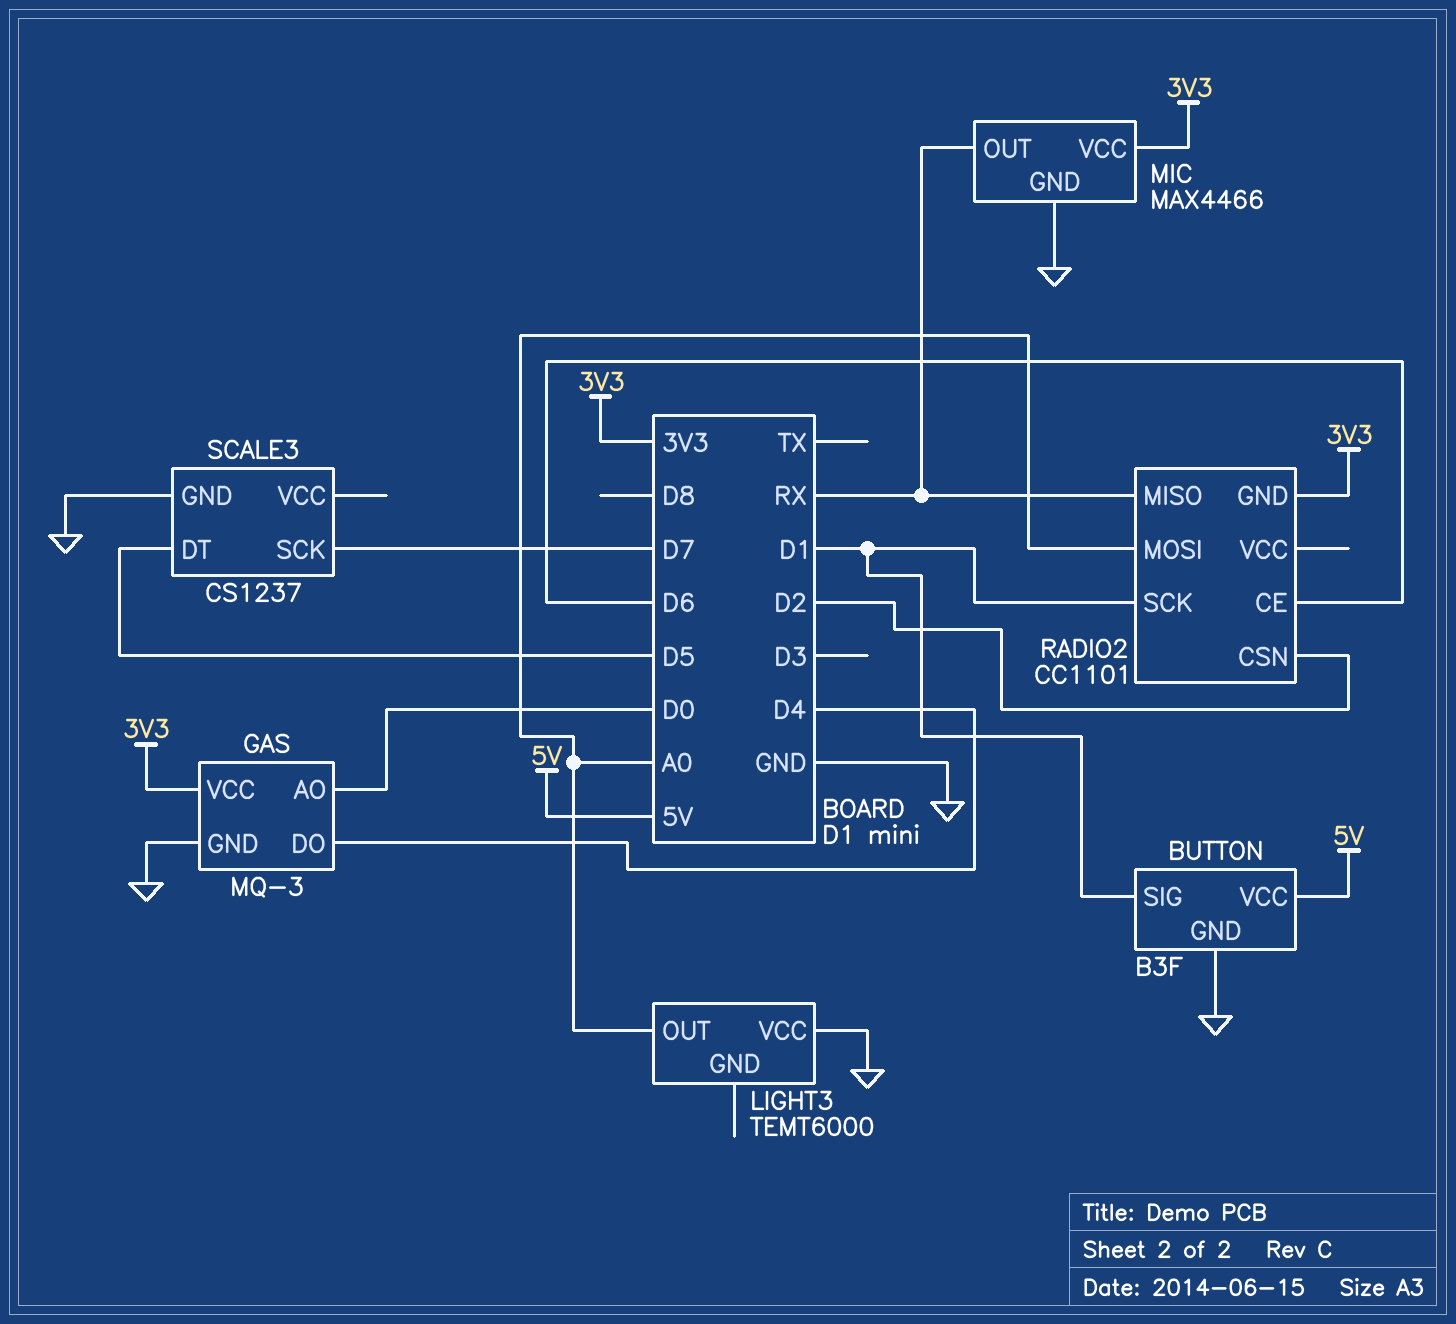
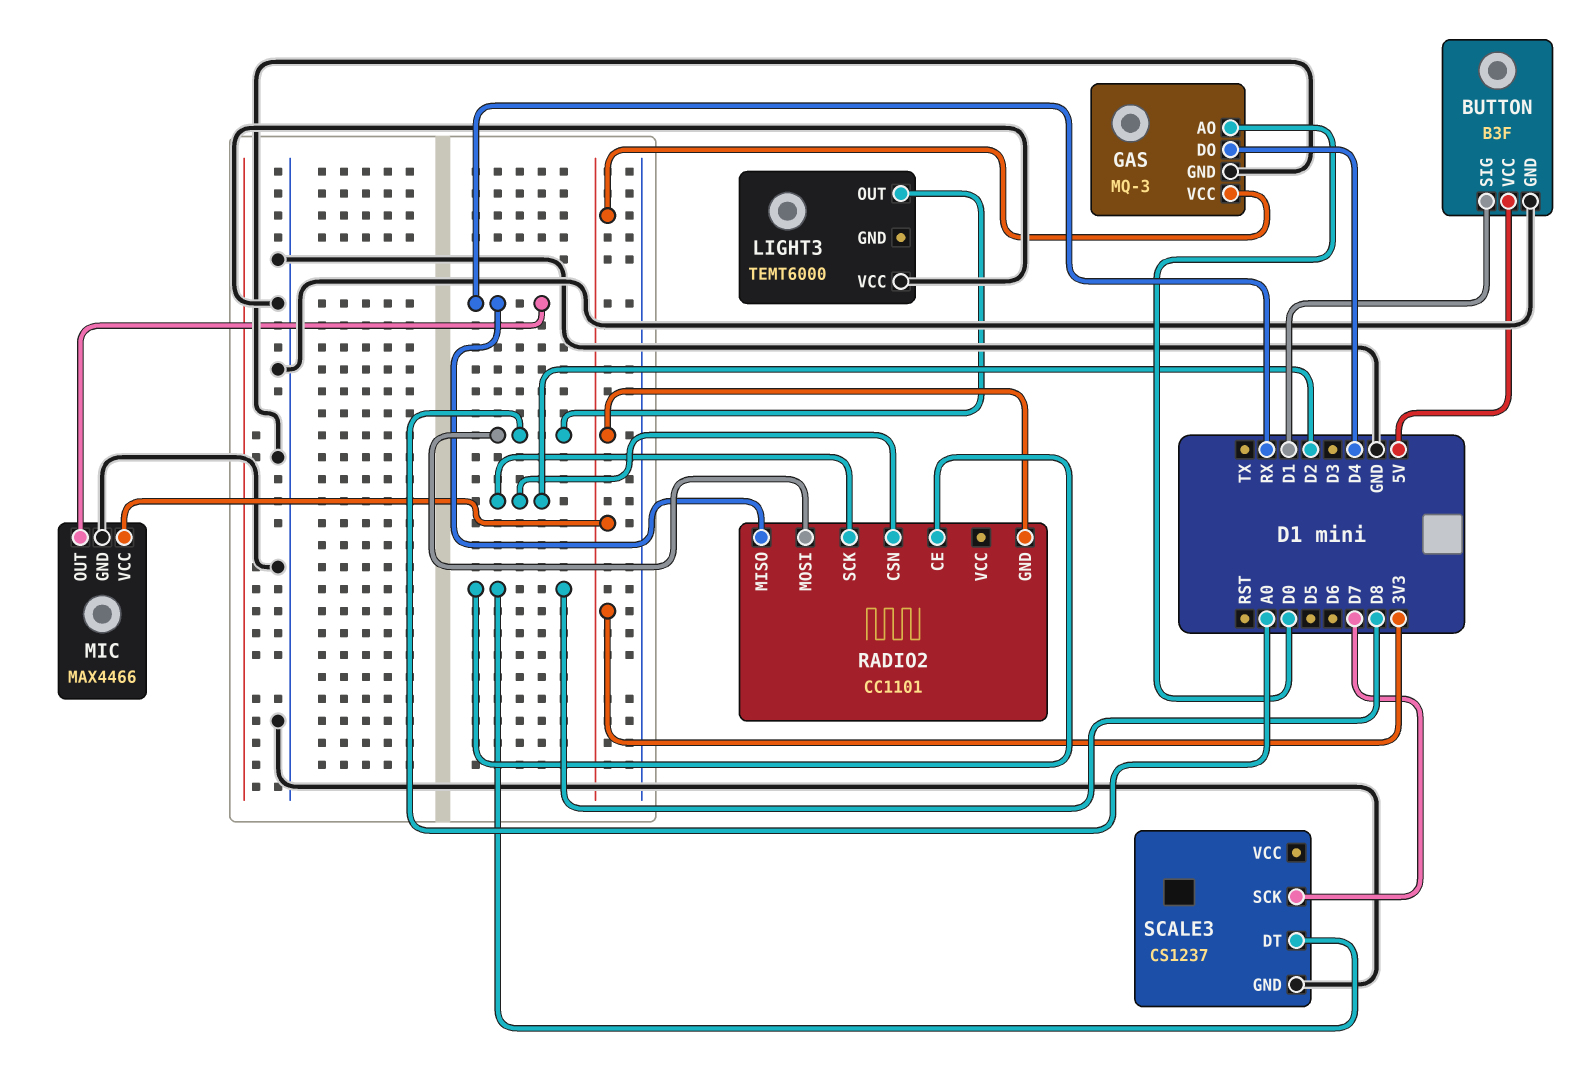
RADIO2 pin CE: D6 -> D8
RADIO2 pin SCK: D1 -> D2
SCALE3 pin DT: D5 -> D8

